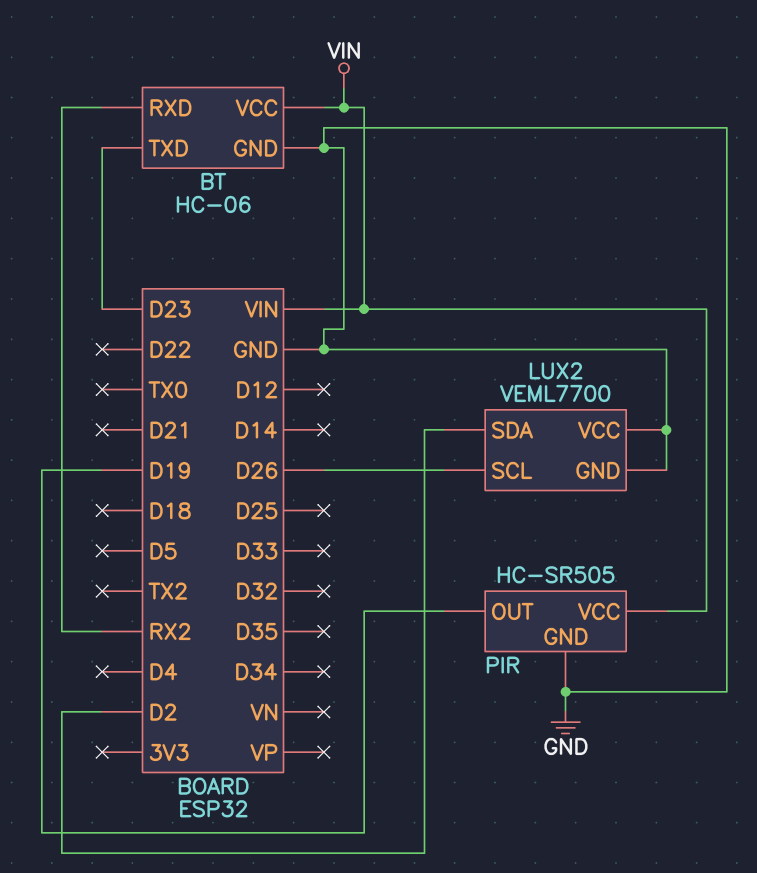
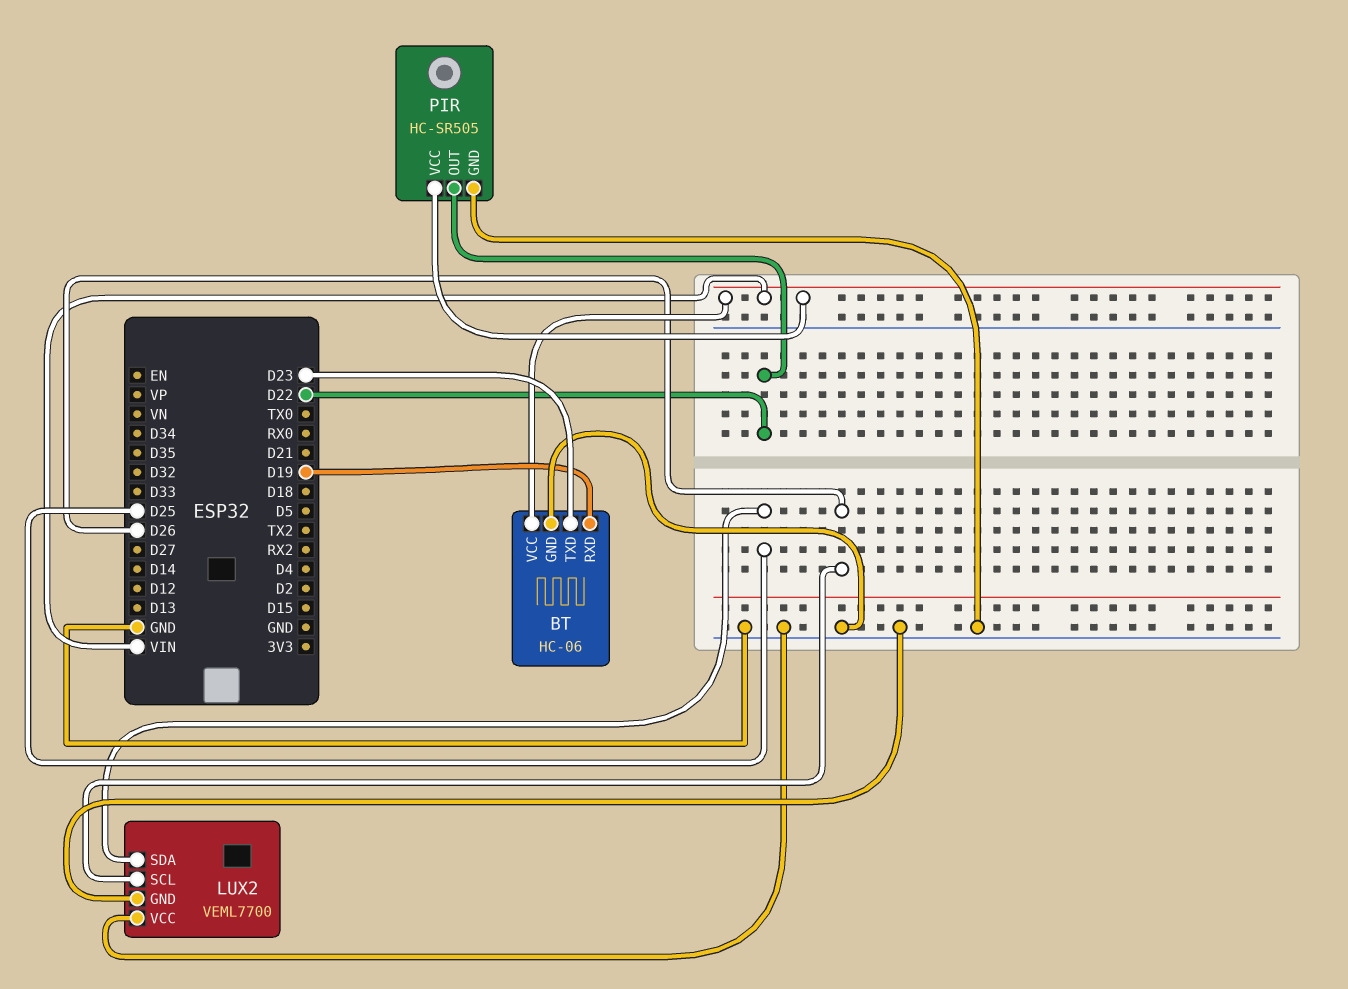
BT pin RXD: RX2 -> D19
LUX2 pin SDA: D2 -> D25
PIR pin OUT: D19 -> D22

